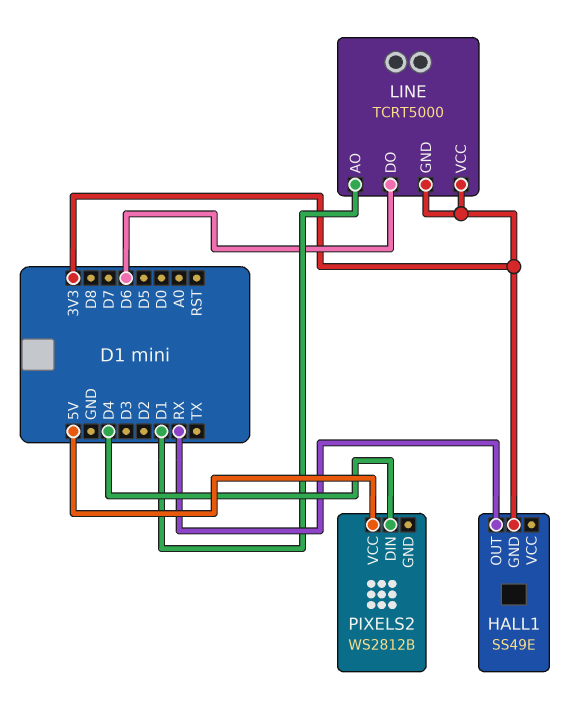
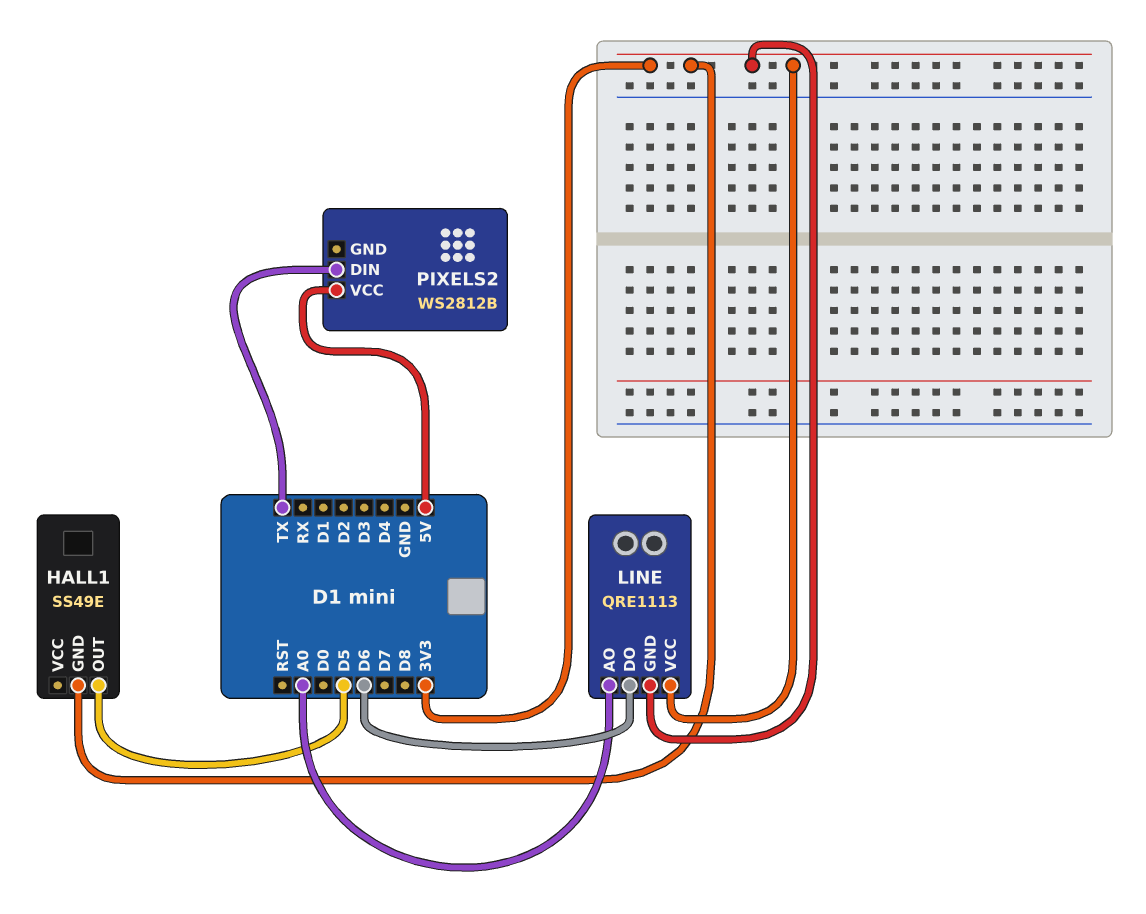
HALL1 pin OUT: RX -> D5
LINE: TCRT5000 -> QRE1113
LINE pin AO: D1 -> A0
PIXELS2 pin DIN: D4 -> TX

